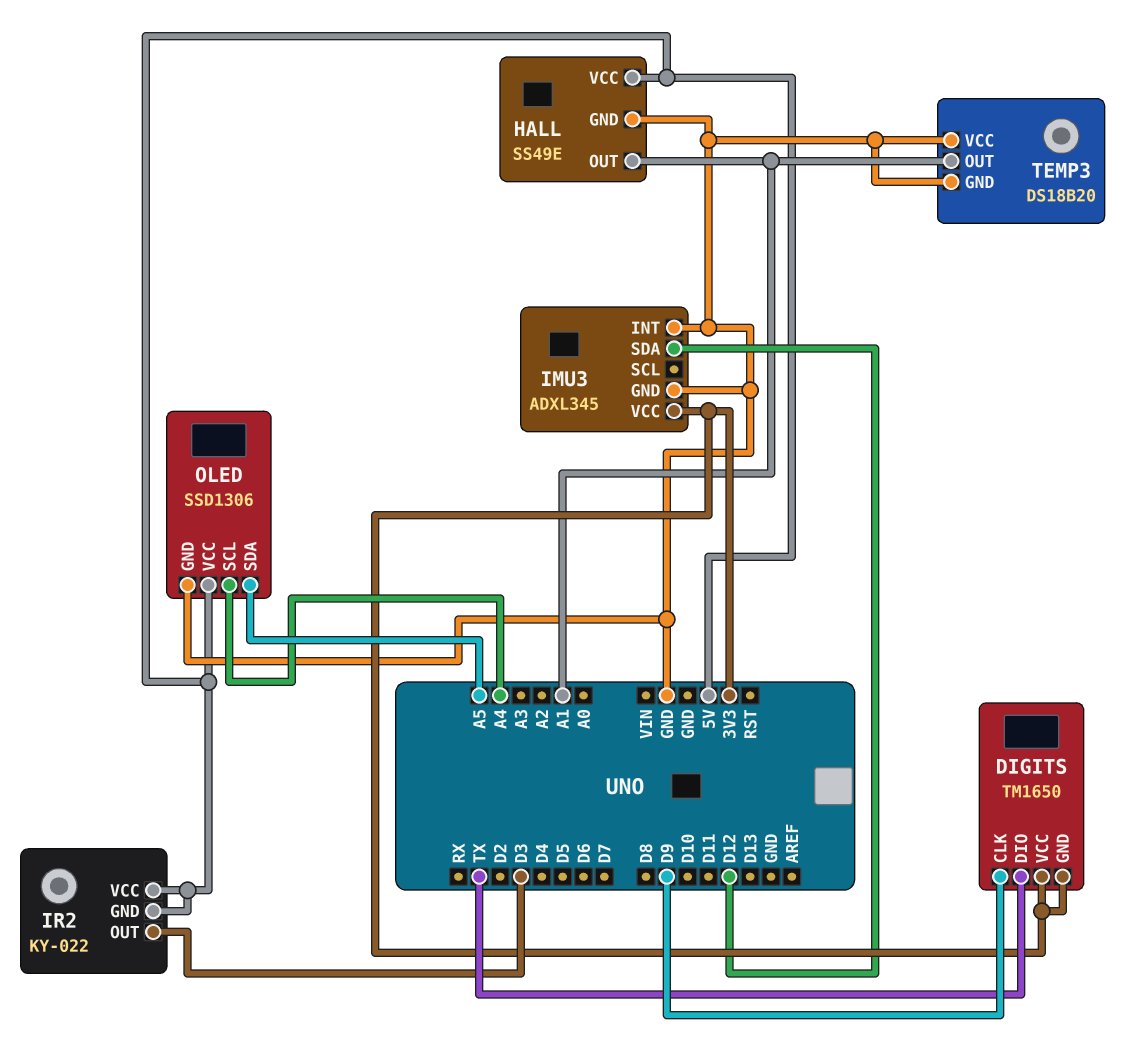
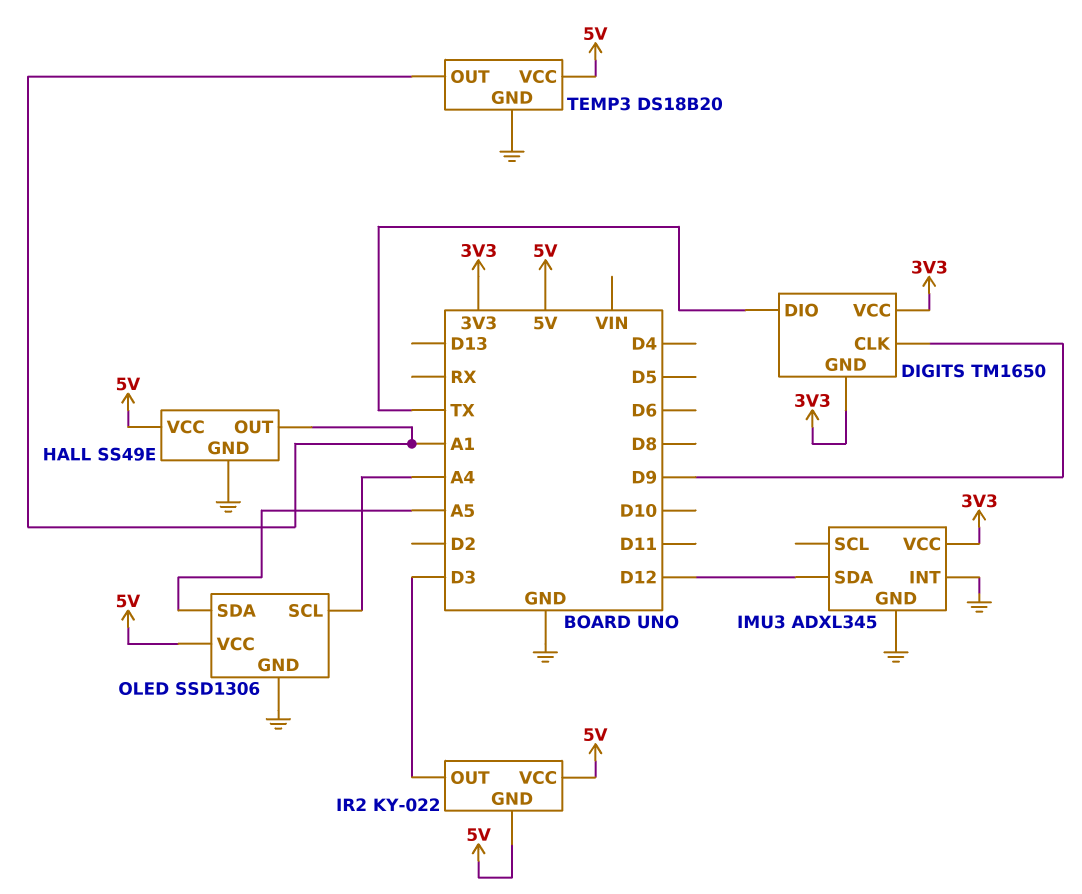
TEMP3 pin VCC: GND -> 5V

